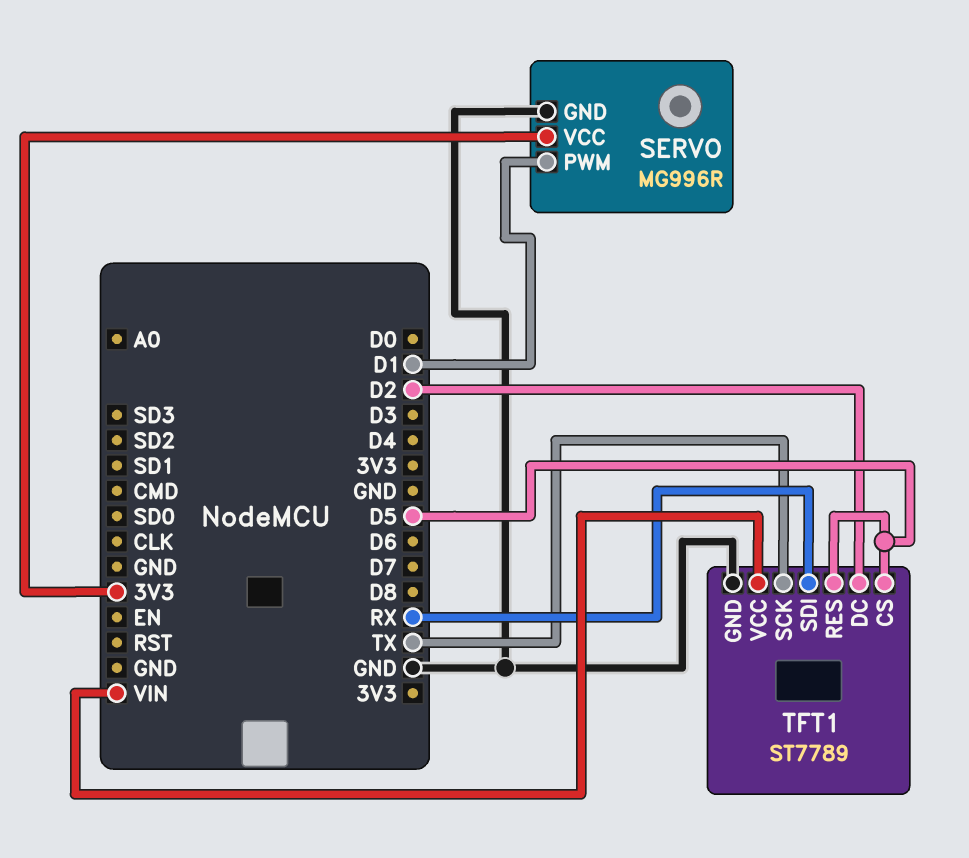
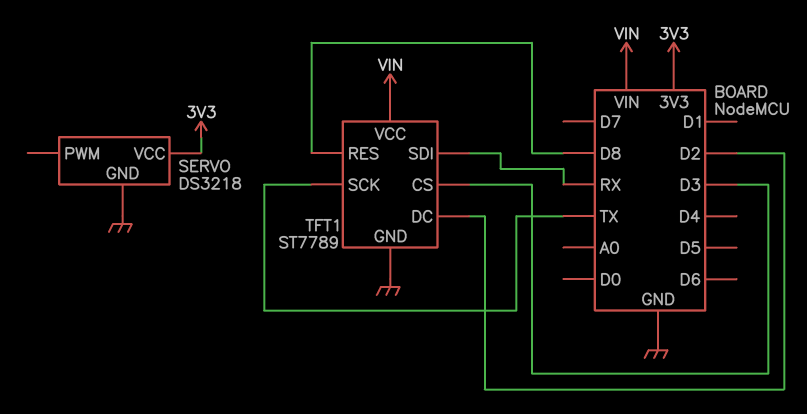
SERVO: MG996R -> DS3218
SERVO pin PWM: D1 -> none
TFT1 pin CS: D5 -> D3
TFT1 pin RES: D5 -> D8

